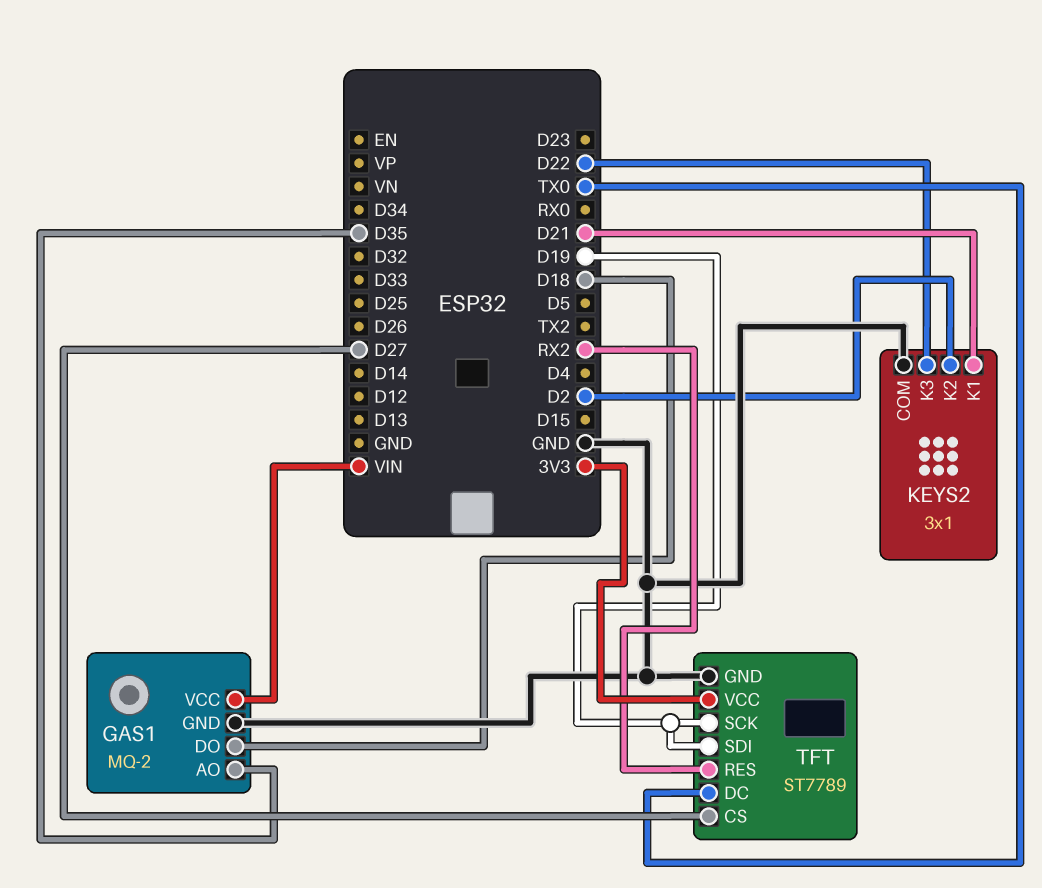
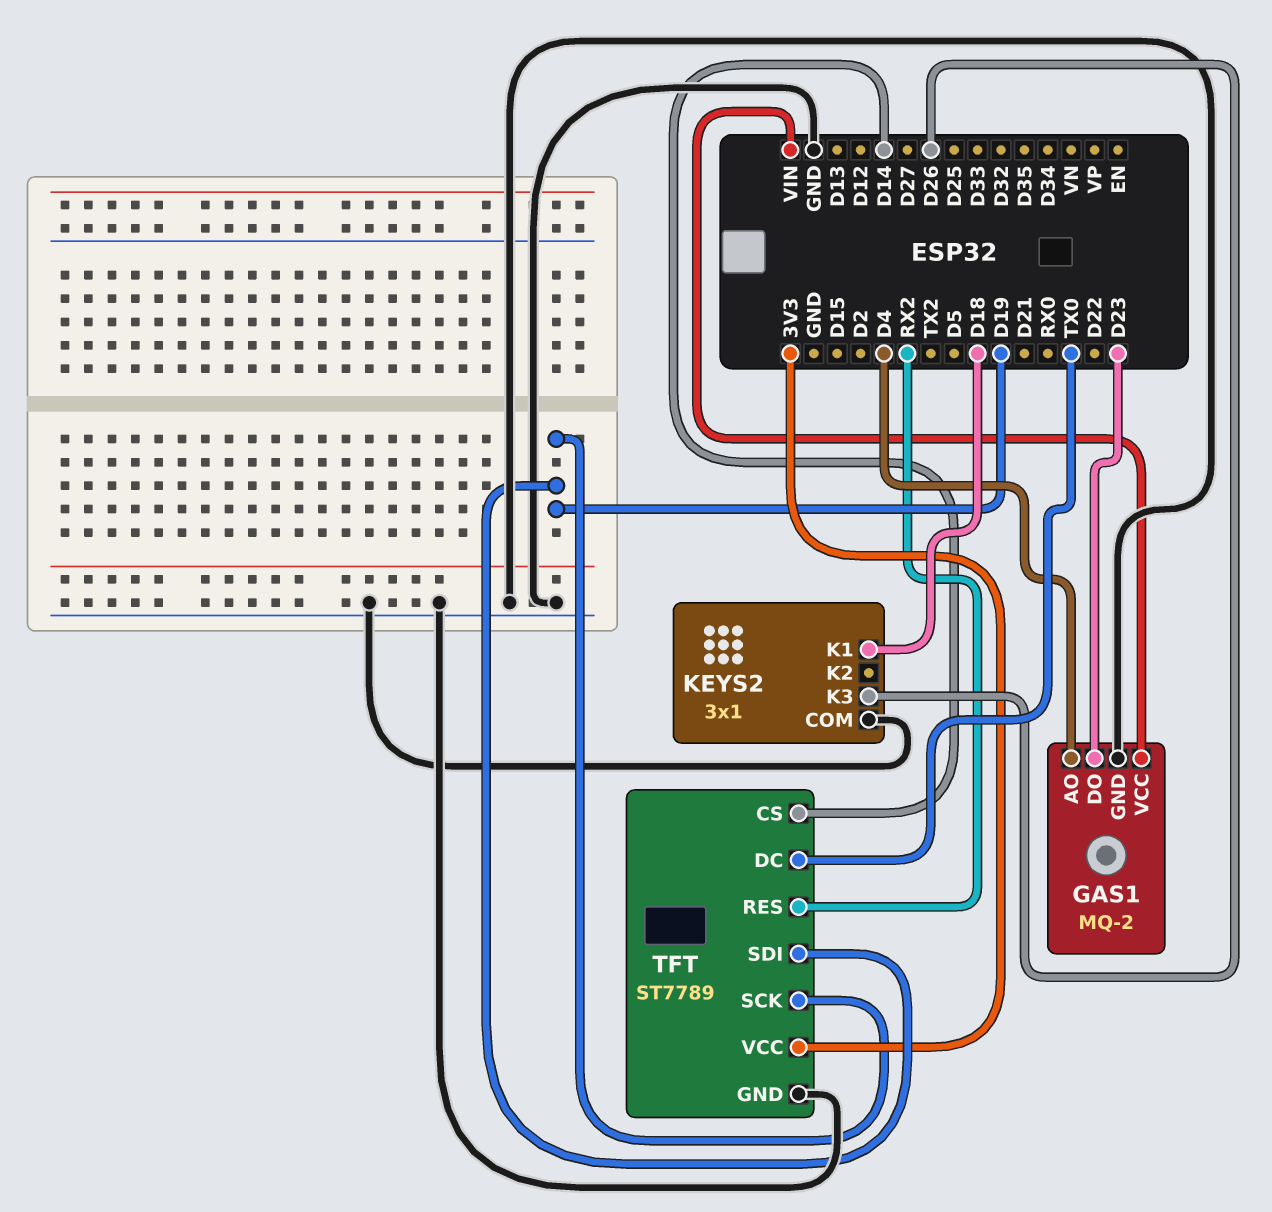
GAS1 pin AO: D35 -> D4
GAS1 pin DO: D18 -> D23
KEYS2 pin K1: D21 -> D18
KEYS2 pin K2: D2 -> none
KEYS2 pin K3: D22 -> D26
TFT pin CS: D27 -> D14

